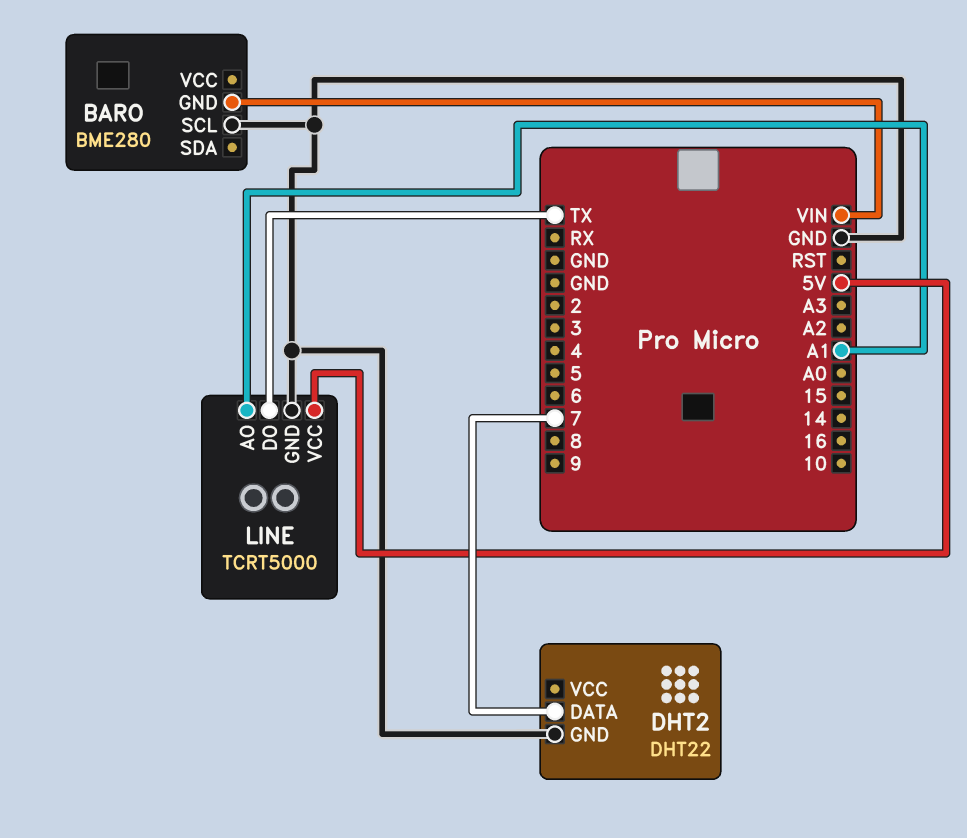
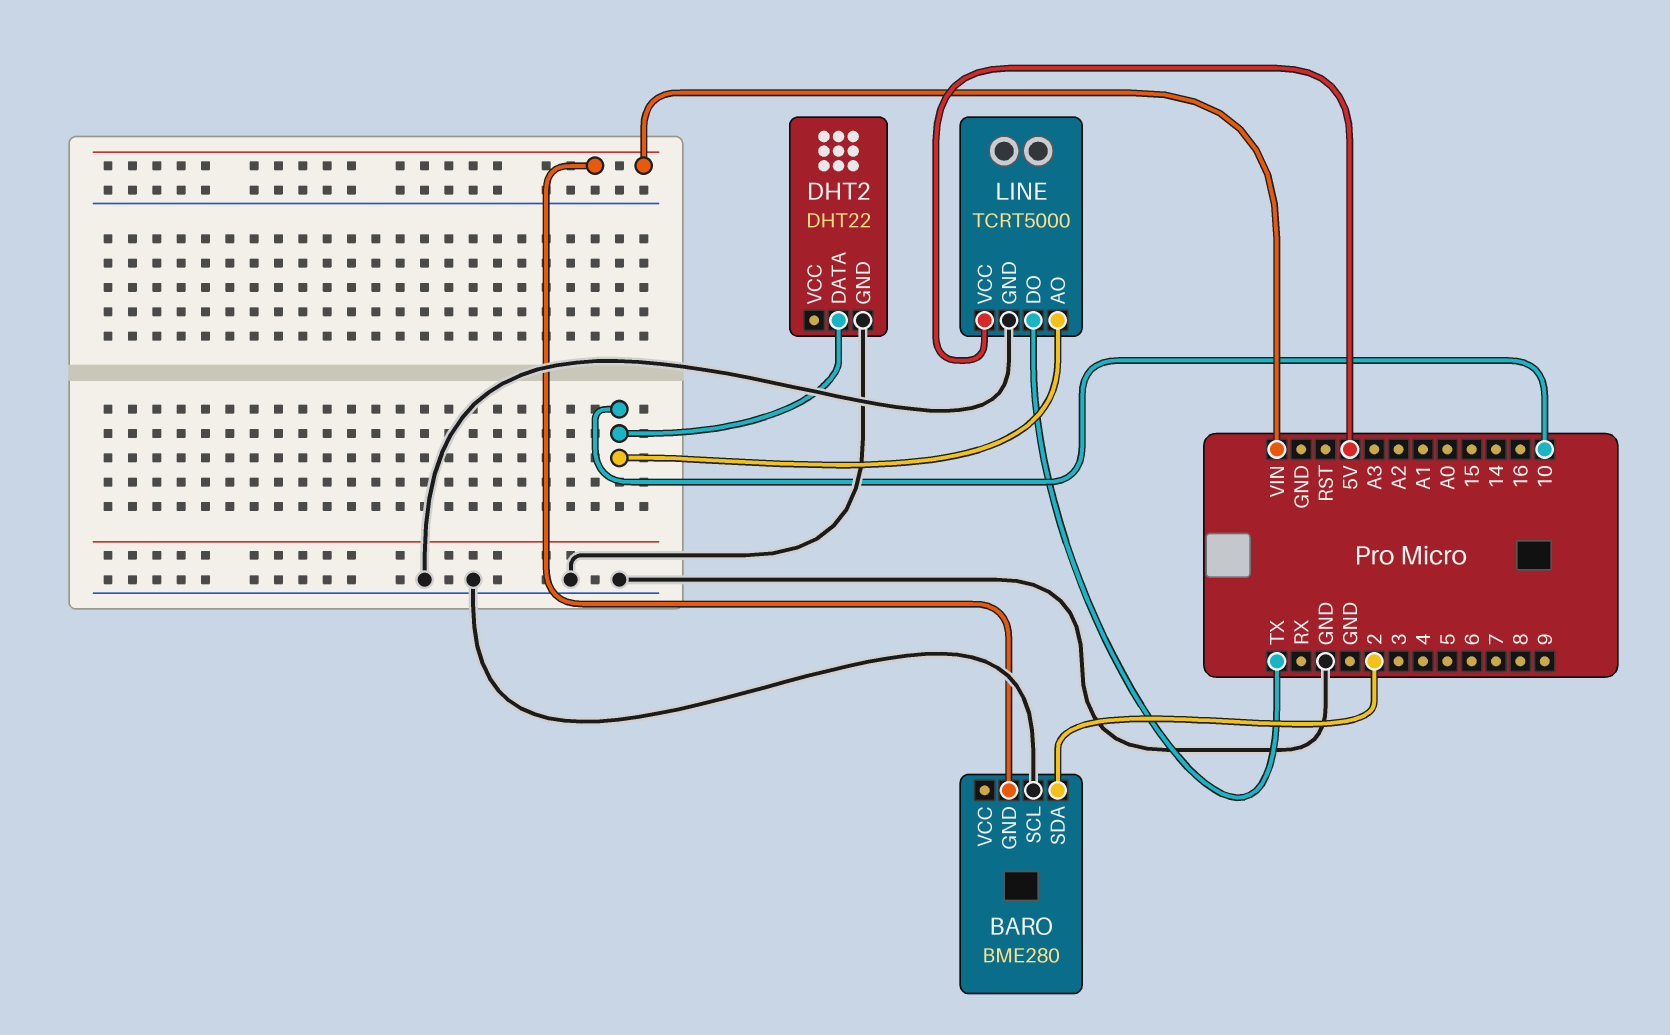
BARO pin SDA: none -> 2
DHT2 pin DATA: 7 -> 10
LINE pin AO: A1 -> 10

